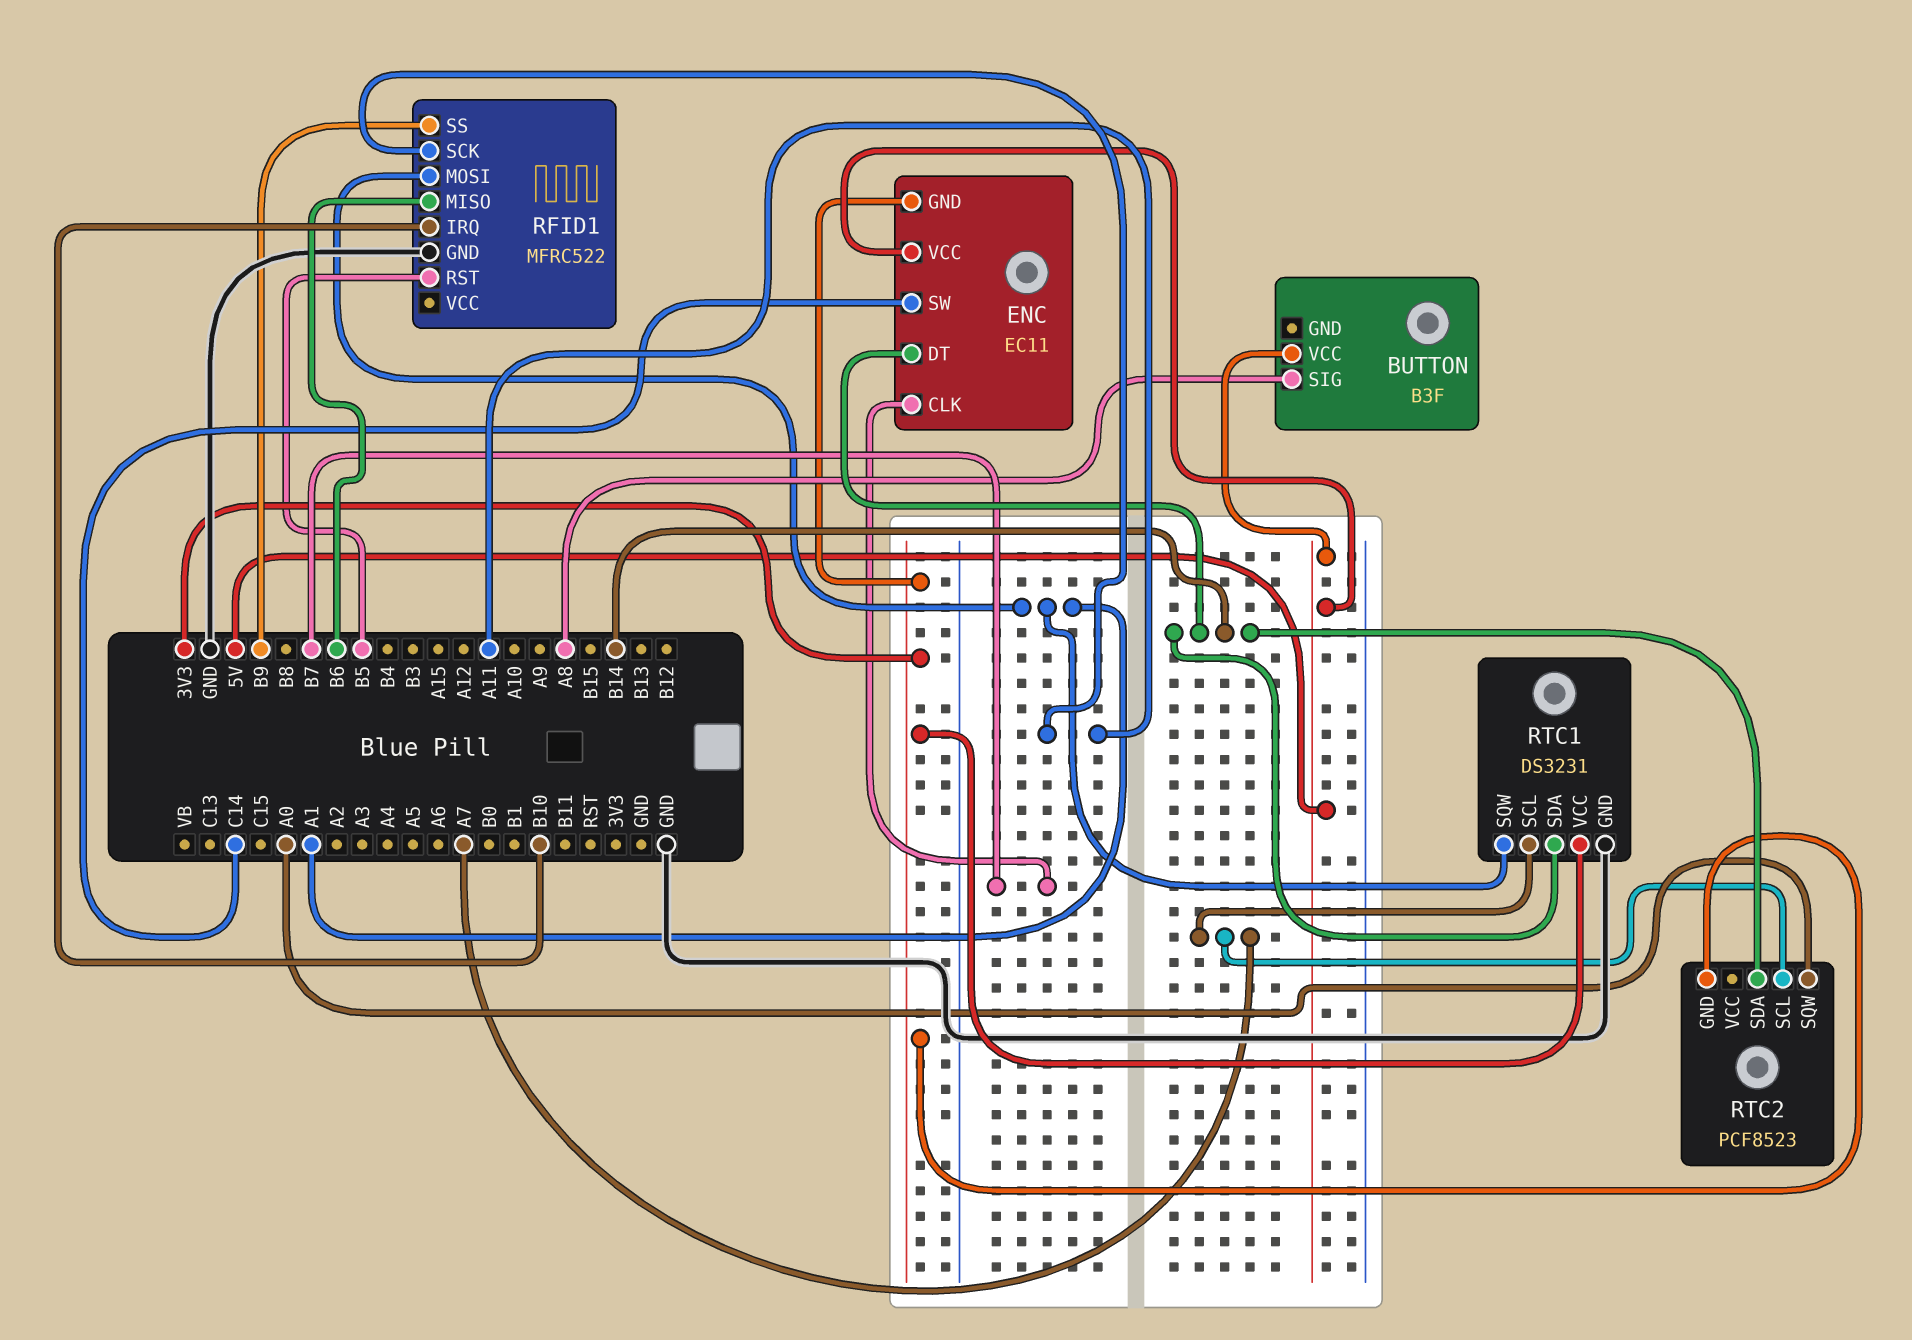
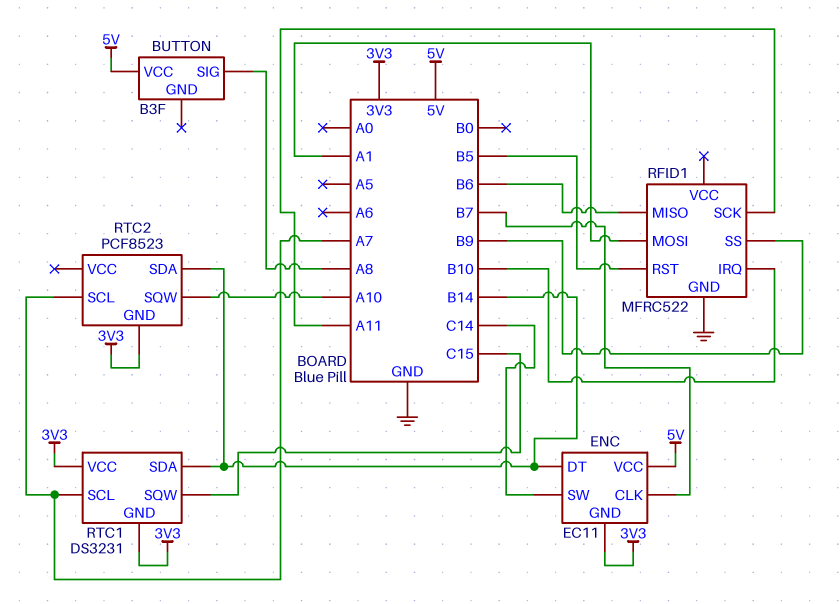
RTC1 pin GND: GND -> 3V3
RTC1 pin SQW: A1 -> C15
RTC2 pin SQW: A0 -> A10

